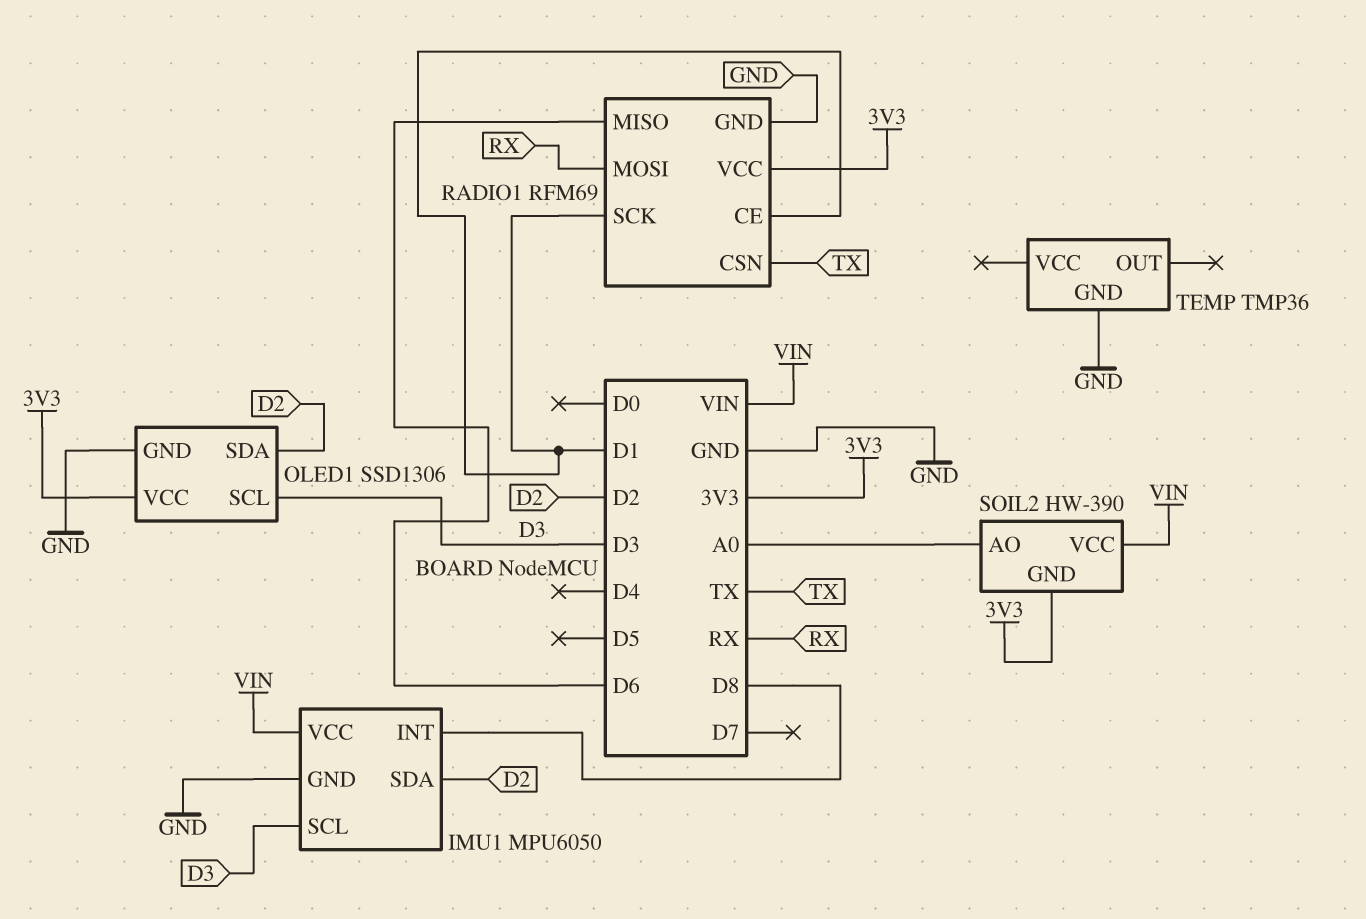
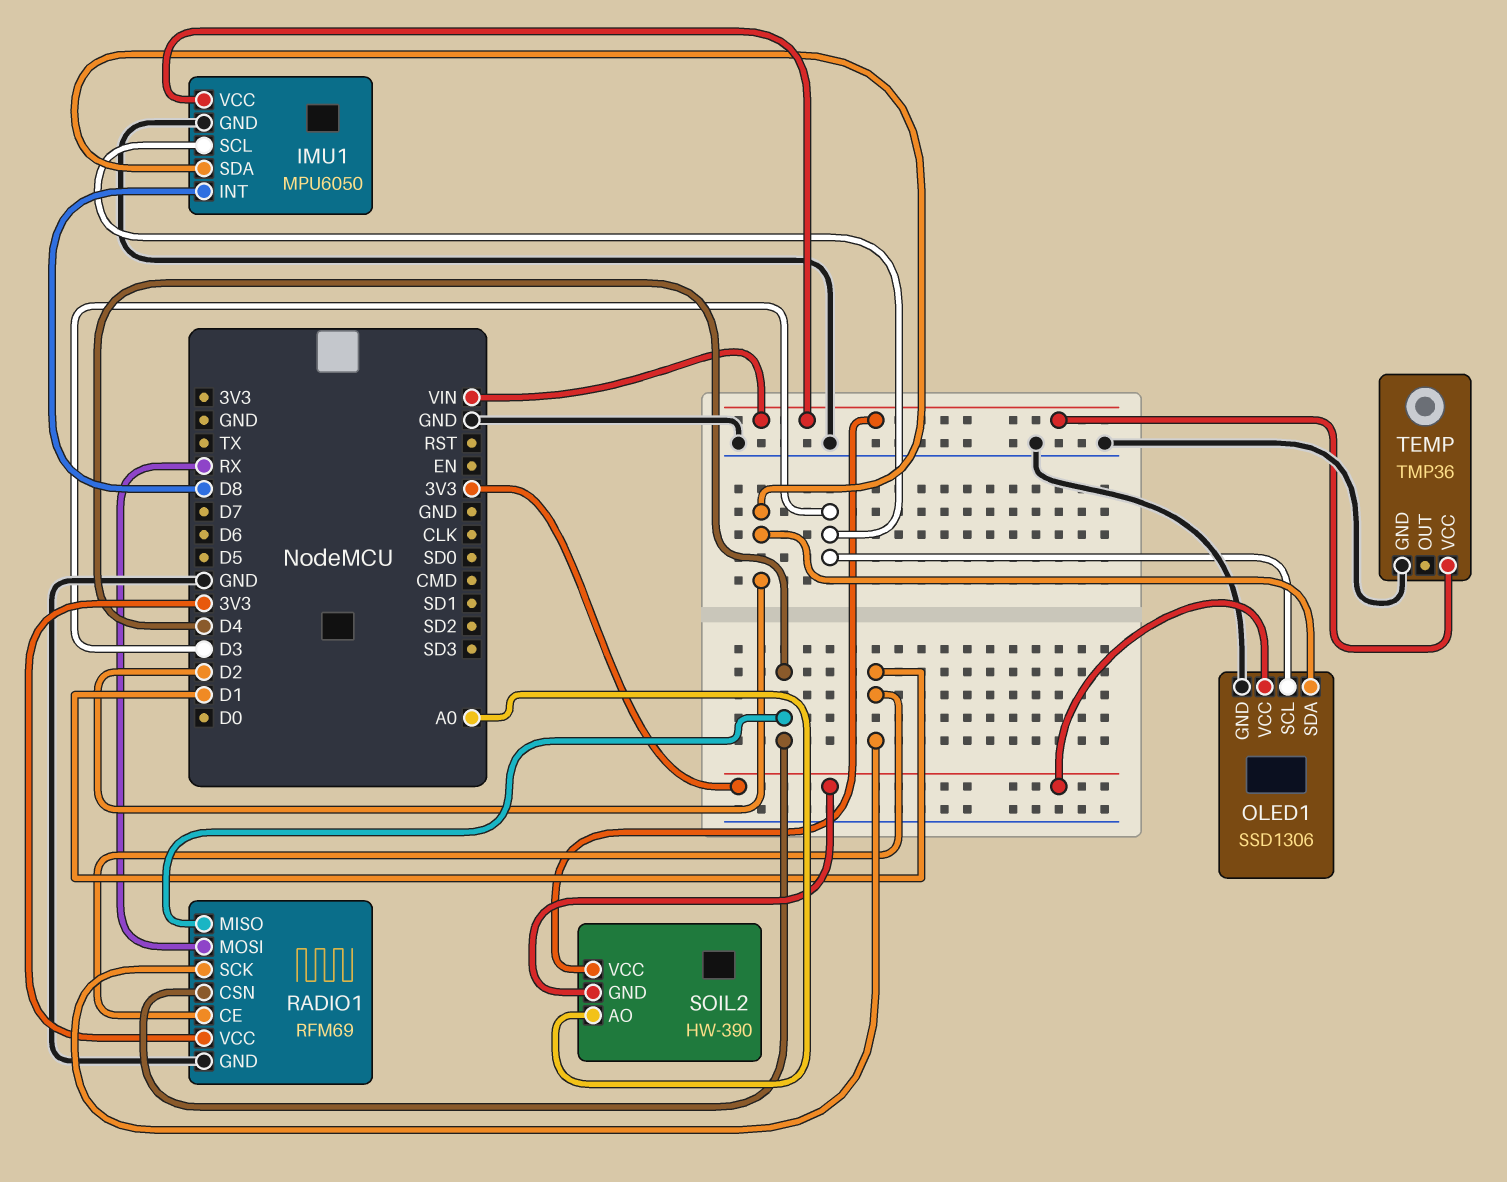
RADIO1 pin CSN: TX -> D4
RADIO1 pin MISO: D6 -> D4
TEMP pin VCC: none -> VIN

